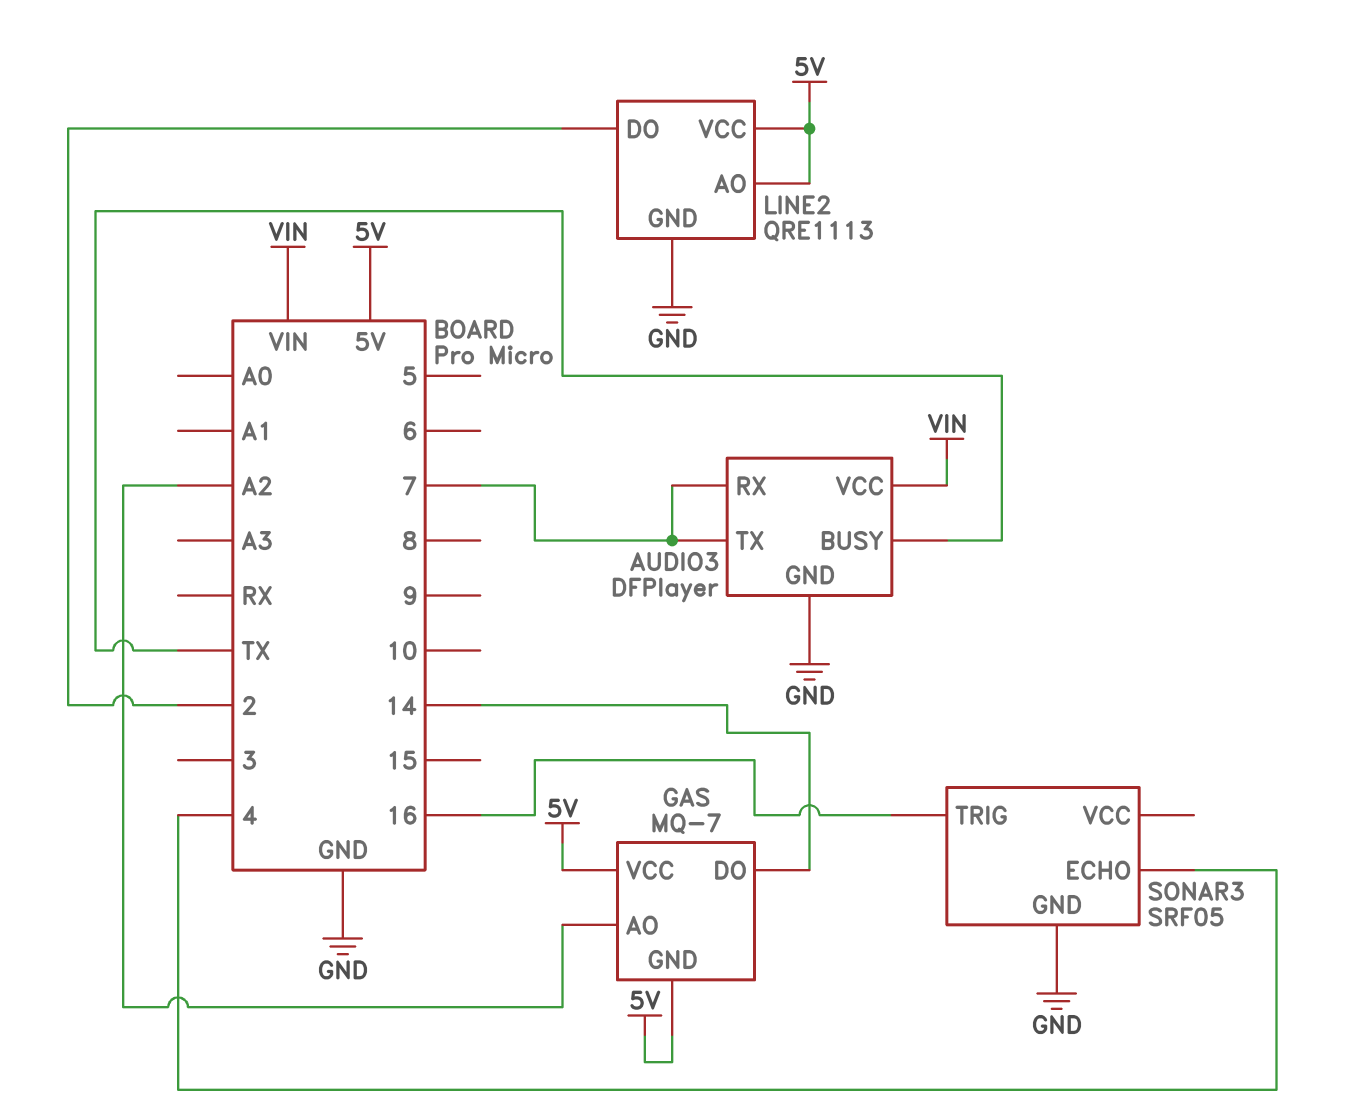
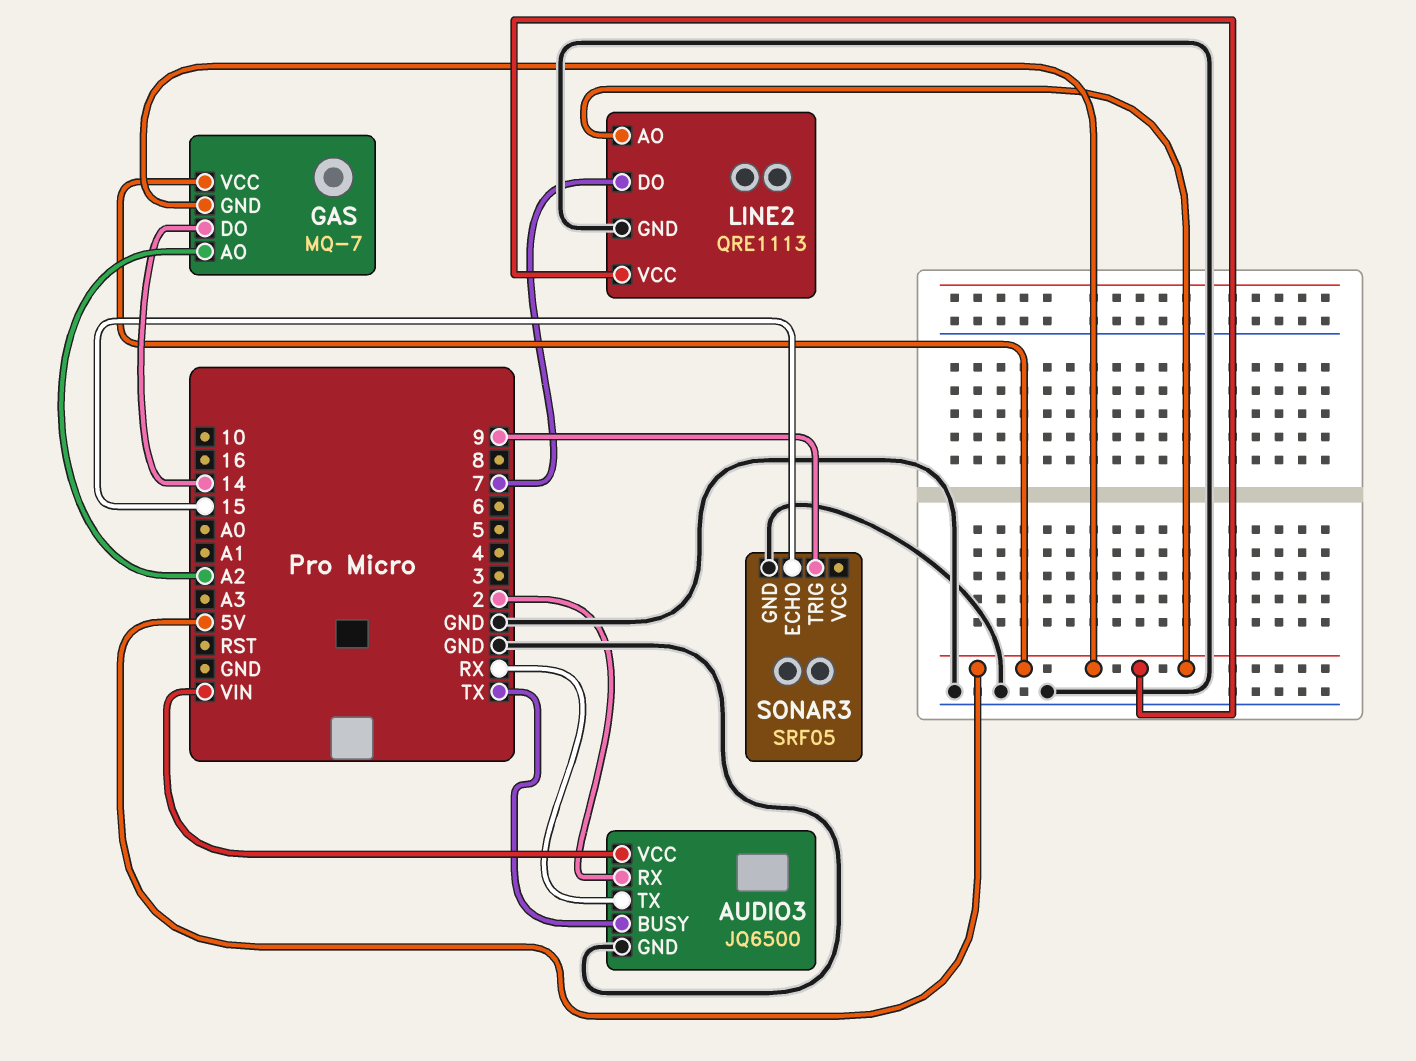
AUDIO3: DFPlayer -> JQ6500
AUDIO3 pin RX: 7 -> 2
AUDIO3 pin TX: 7 -> RX
LINE2 pin DO: 2 -> 7
SONAR3 pin ECHO: 4 -> 15
SONAR3 pin TRIG: 16 -> 9

